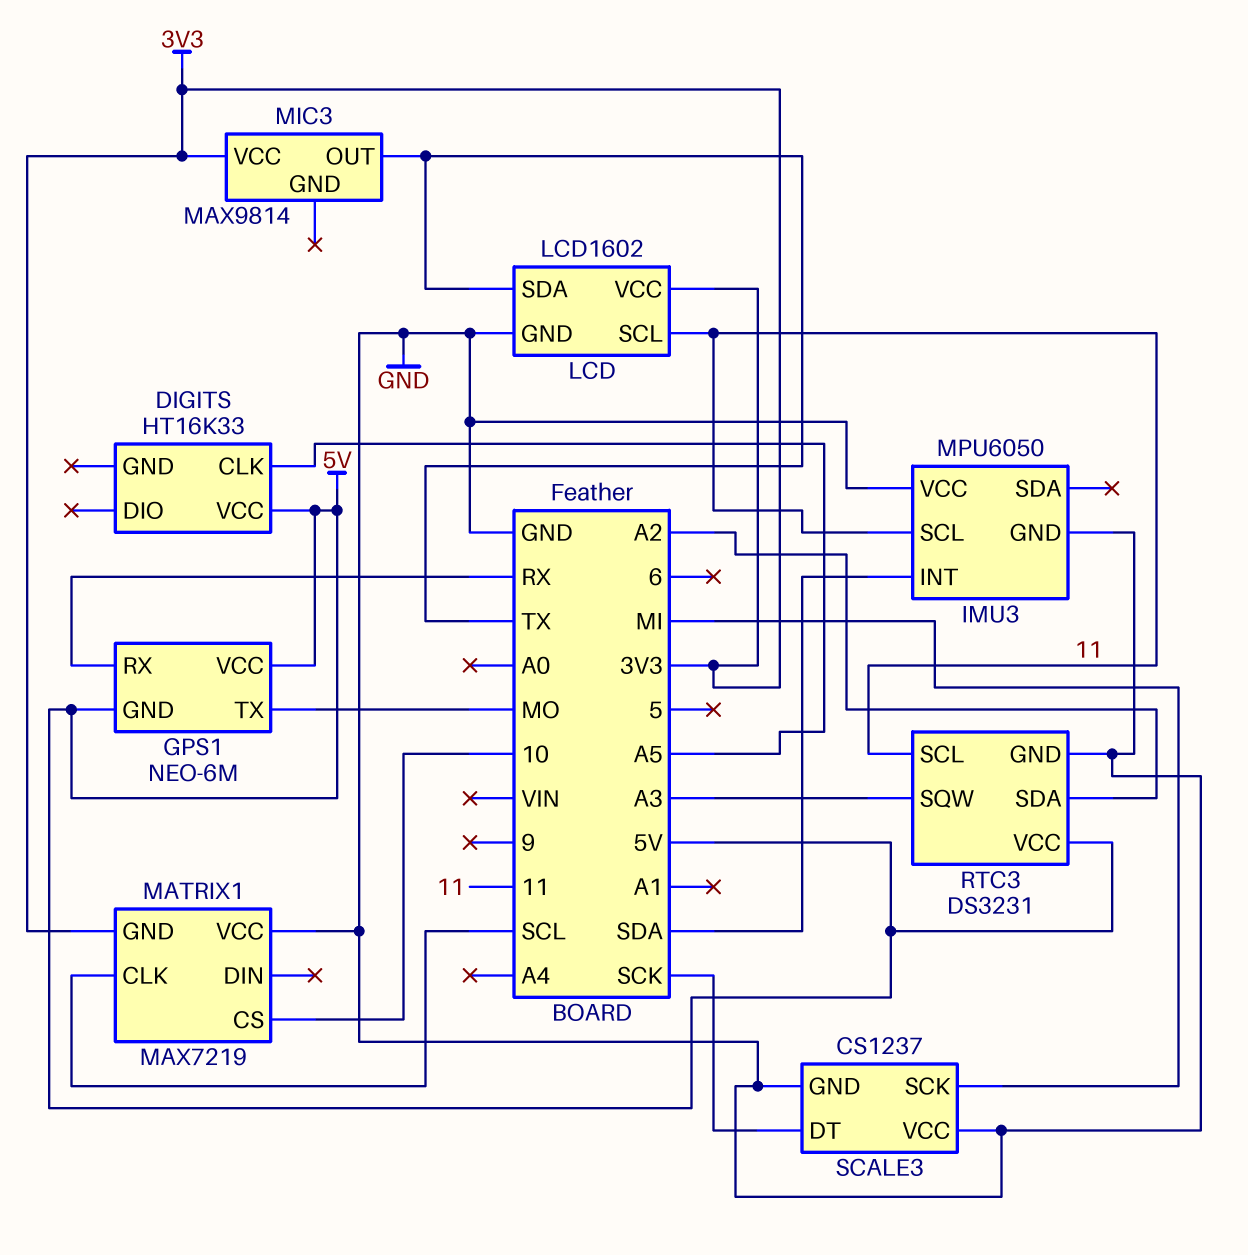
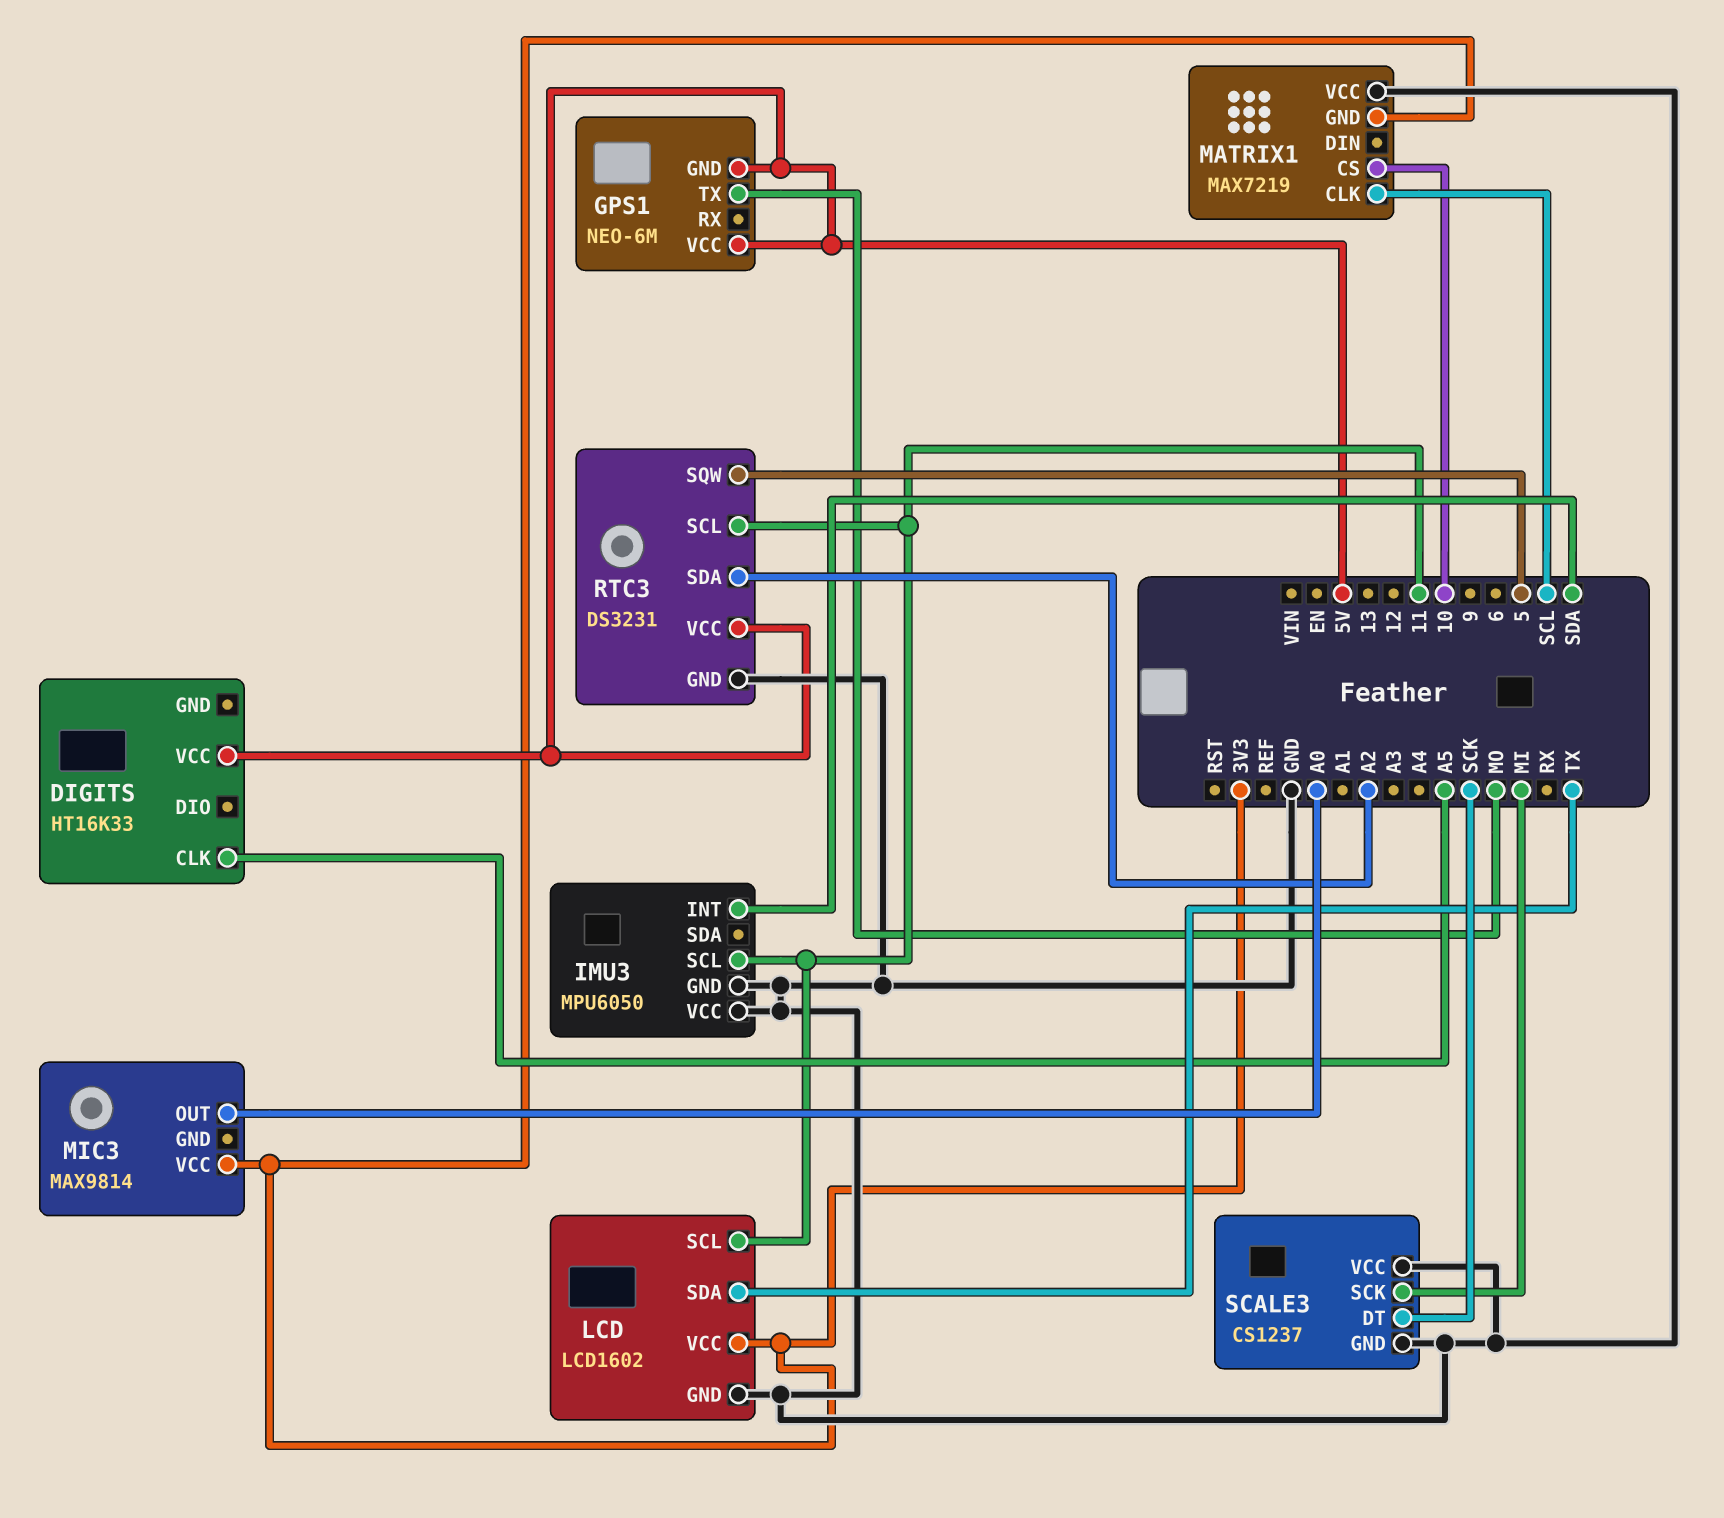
GPS1 pin RX: RX -> none
MIC3 pin OUT: TX -> A0
RTC3 pin SQW: A3 -> 5

